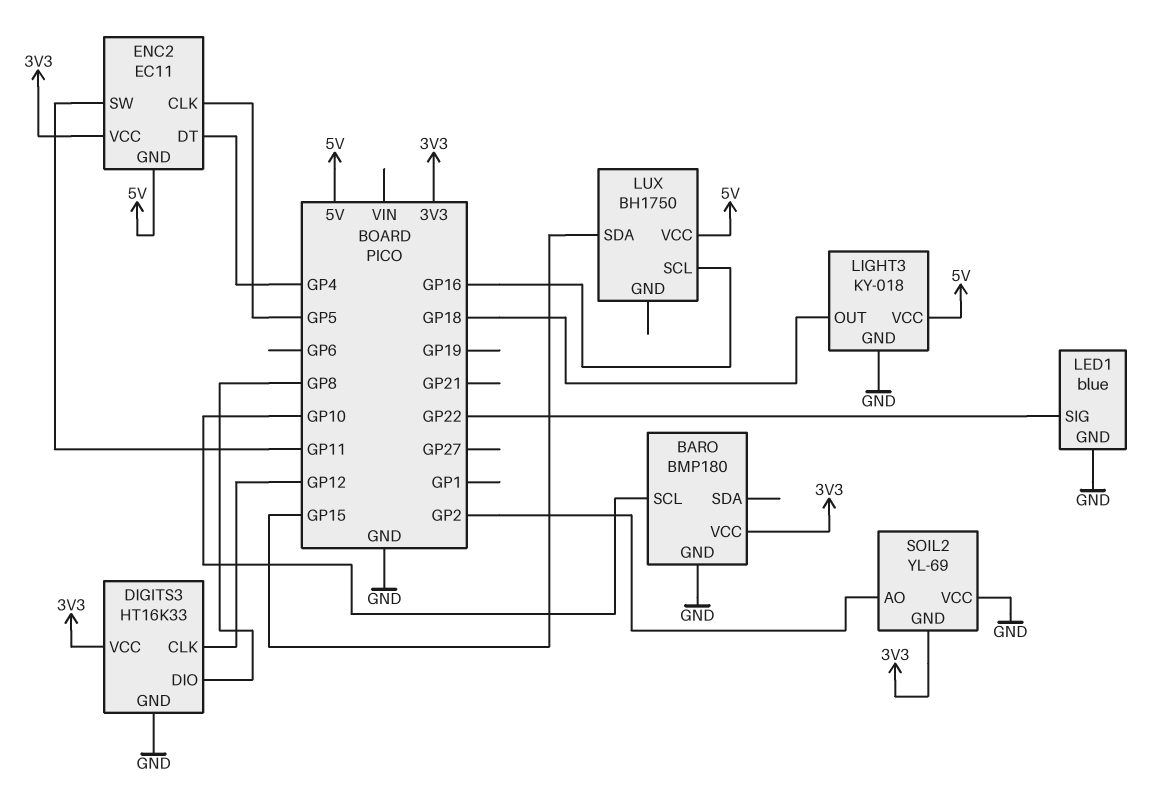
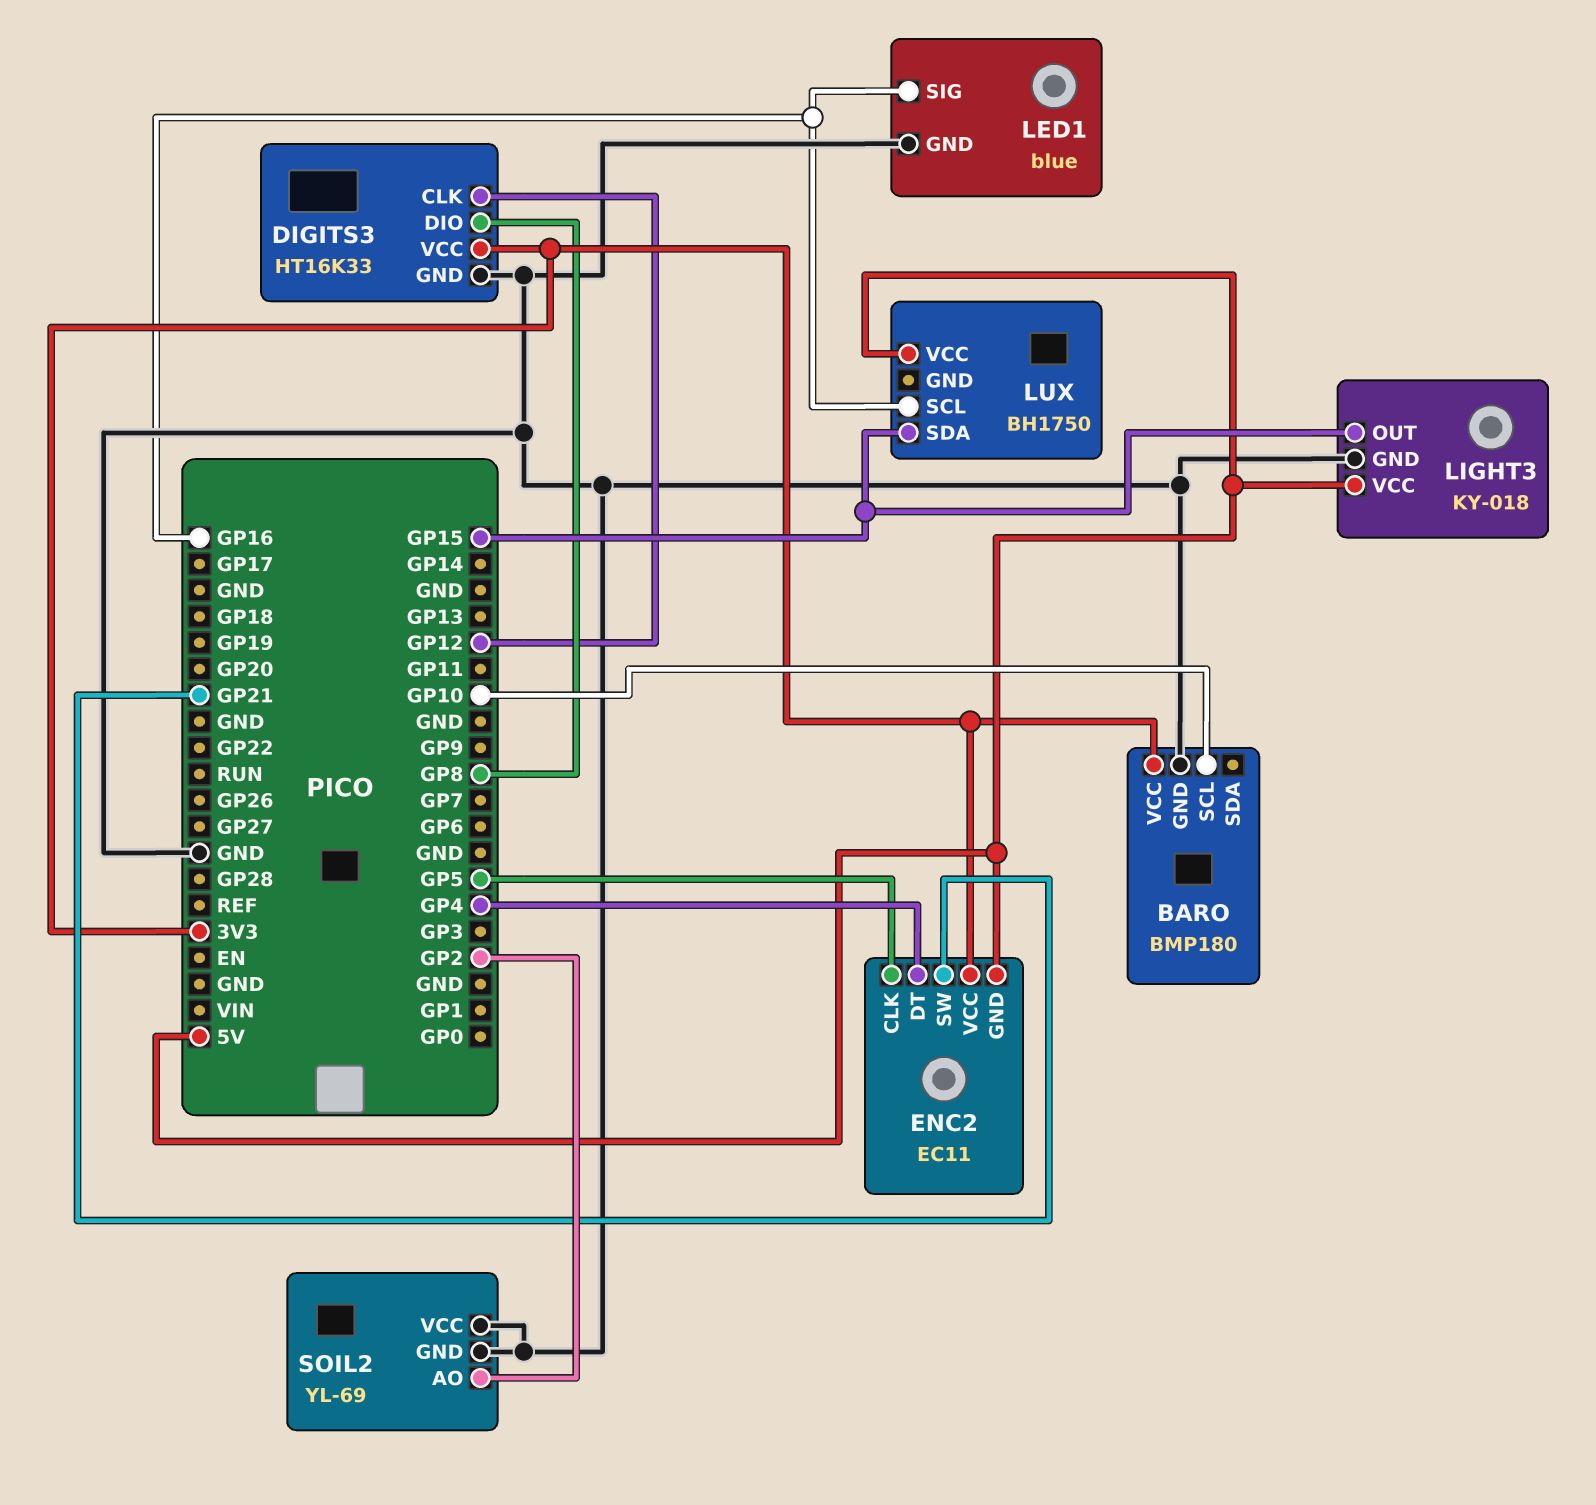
ENC2 pin SW: GP11 -> GP21
LED1 pin SIG: GP22 -> GP16
LIGHT3 pin OUT: GP18 -> GP15
SOIL2 pin GND: 3V3 -> GND

